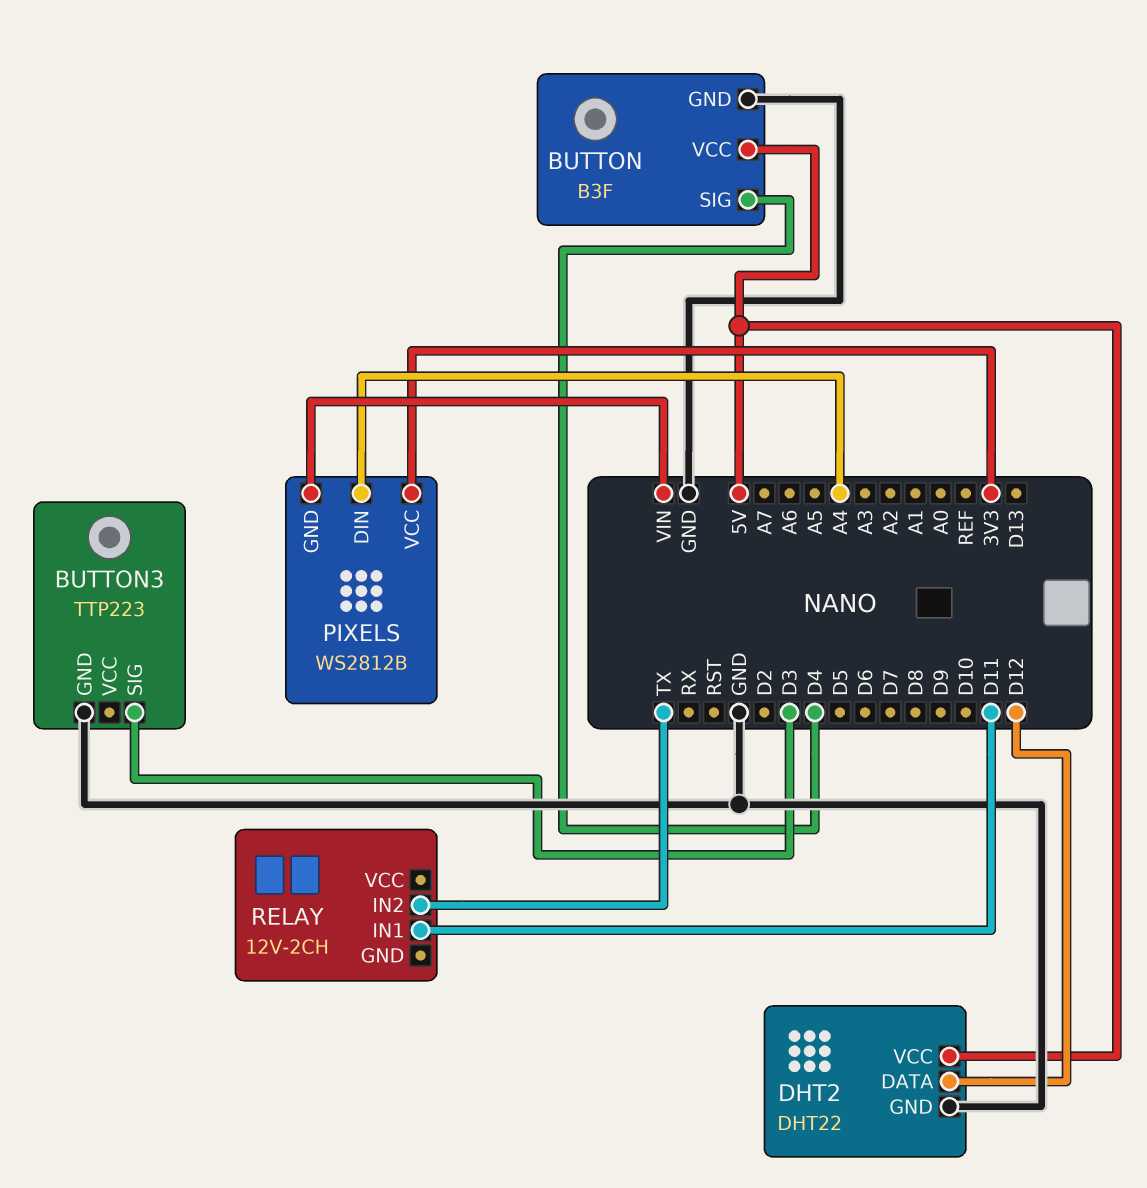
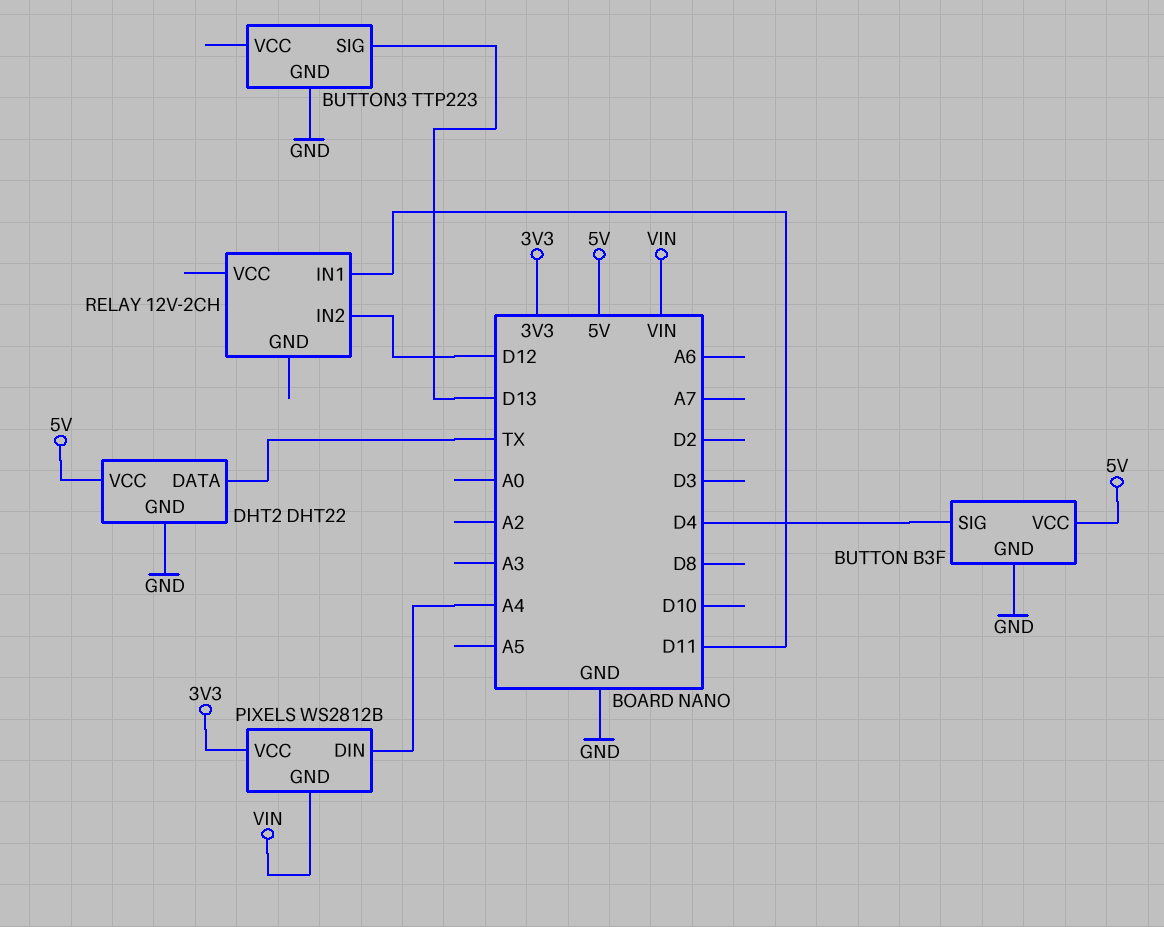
BUTTON3 pin SIG: D3 -> D13
DHT2 pin DATA: D12 -> TX
RELAY pin IN2: TX -> D12

